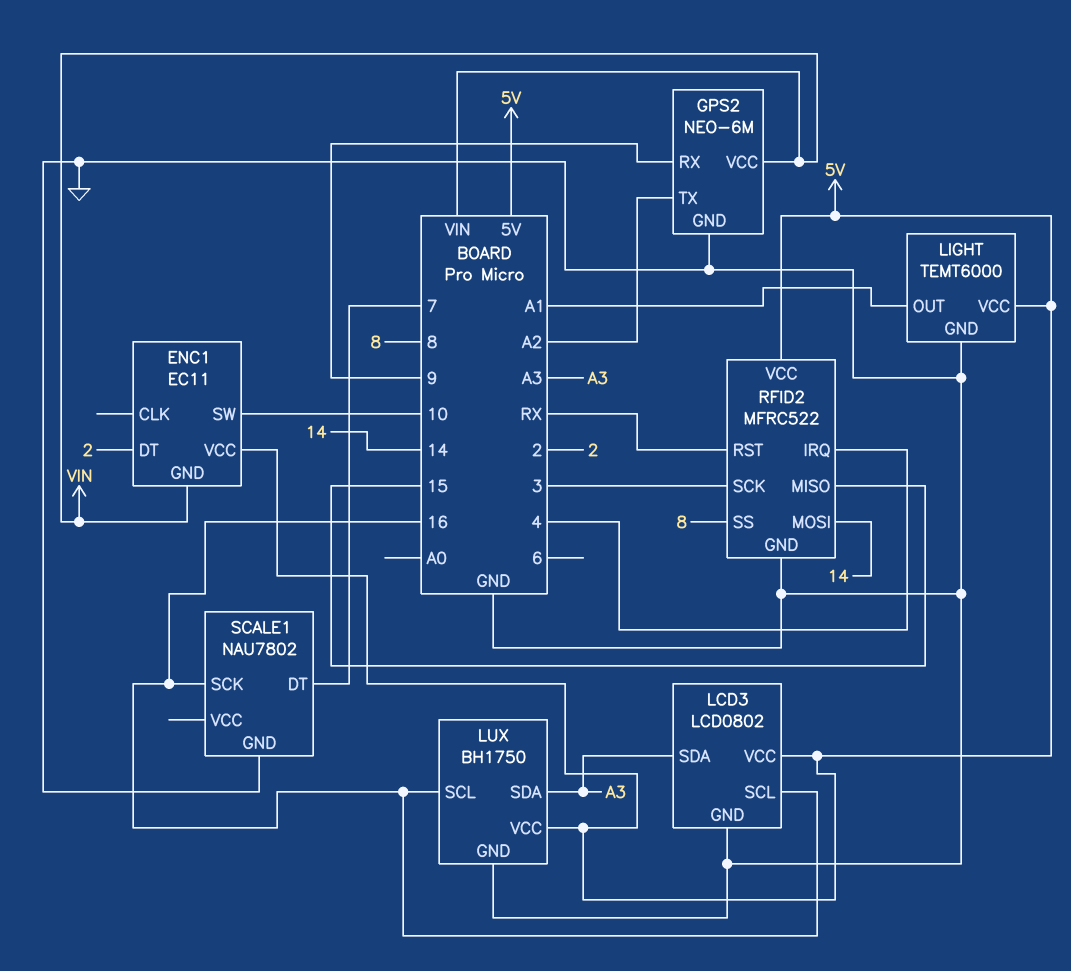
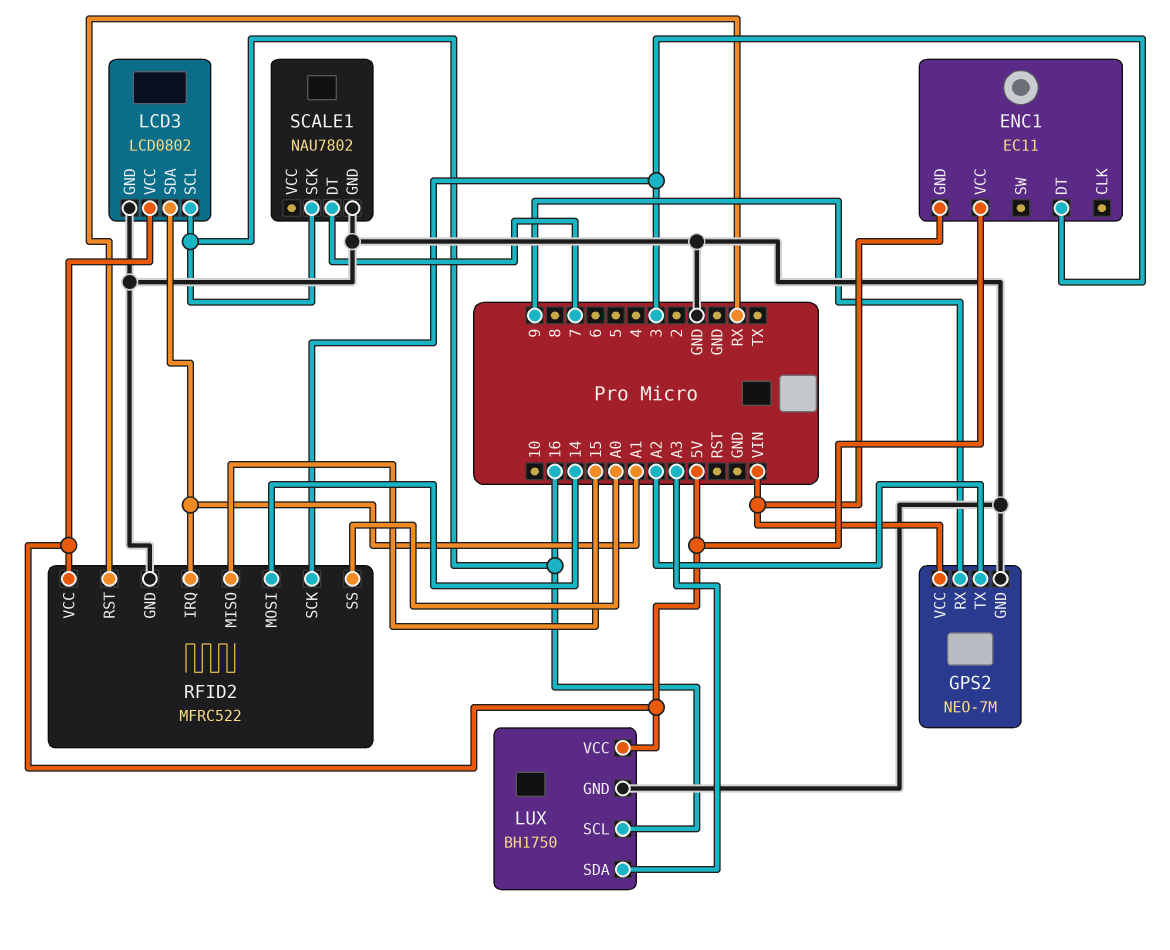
ENC1 pin DT: 2 -> 3
ENC1 pin SW: 10 -> none
GPS2: NEO-6M -> NEO-7M
LCD3 pin SDA: A3 -> A1
LIGHT: TEMT6000 -> none
LIGHT pin GND: GND -> none
LIGHT pin OUT: A1 -> none
LIGHT pin VCC: 5V -> none
RFID2 pin IRQ: 4 -> A1
RFID2 pin SS: 8 -> A0

